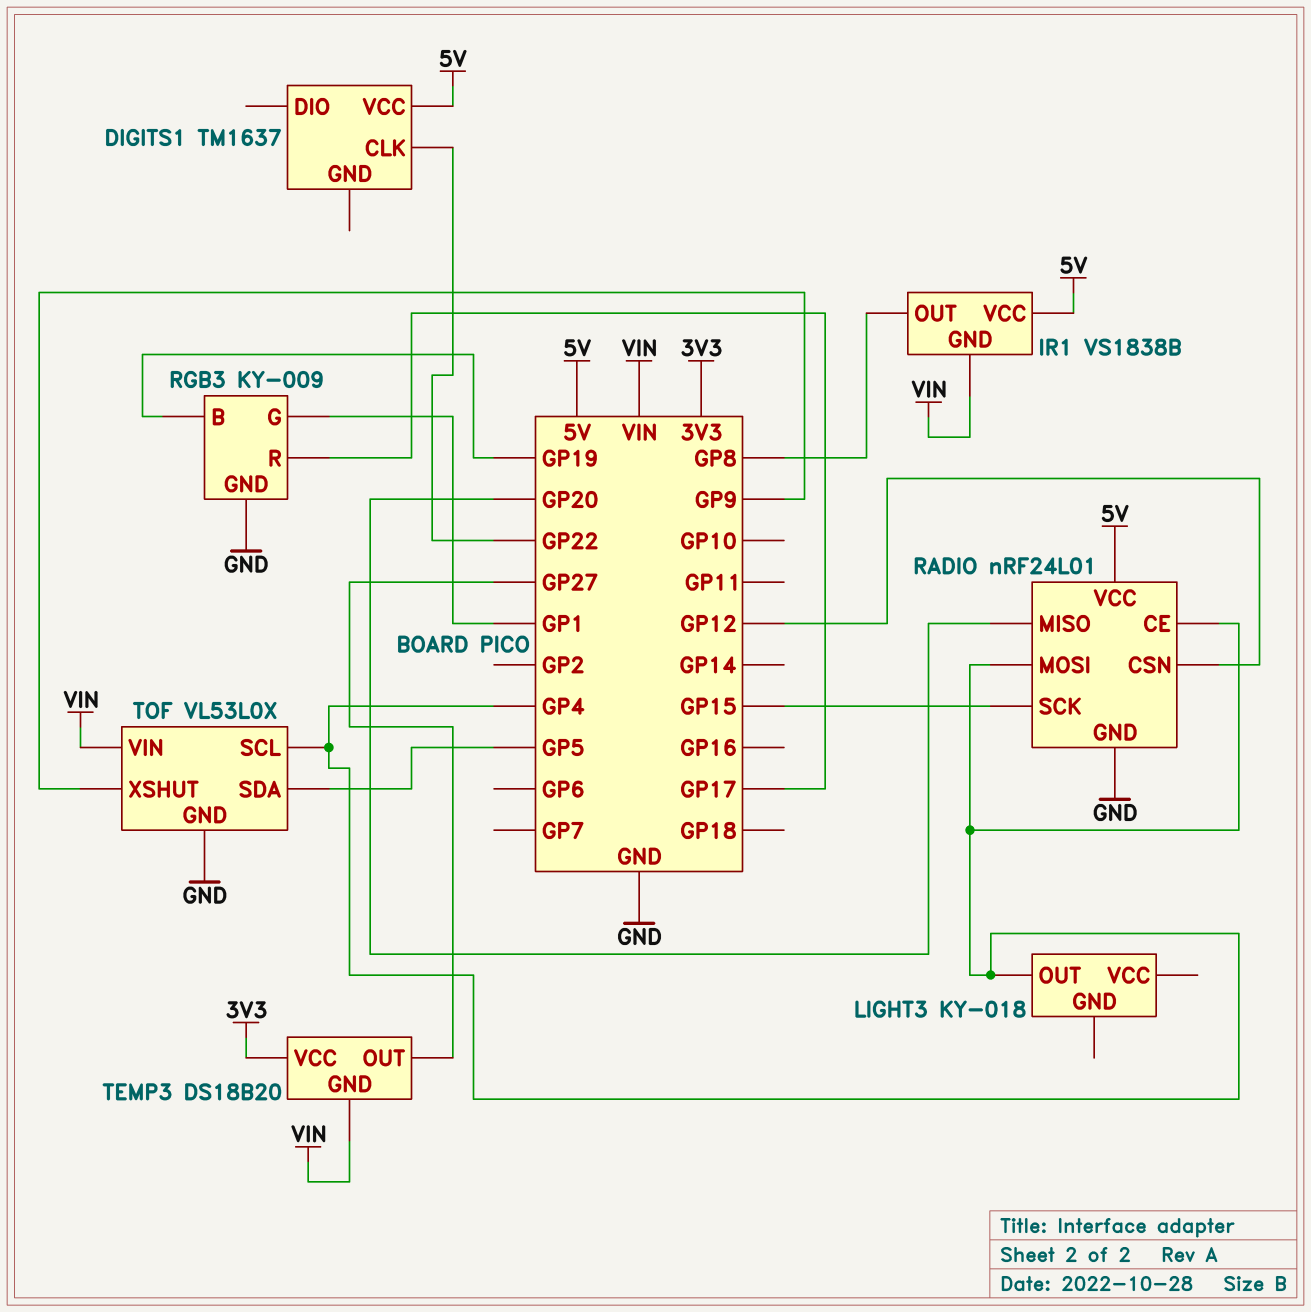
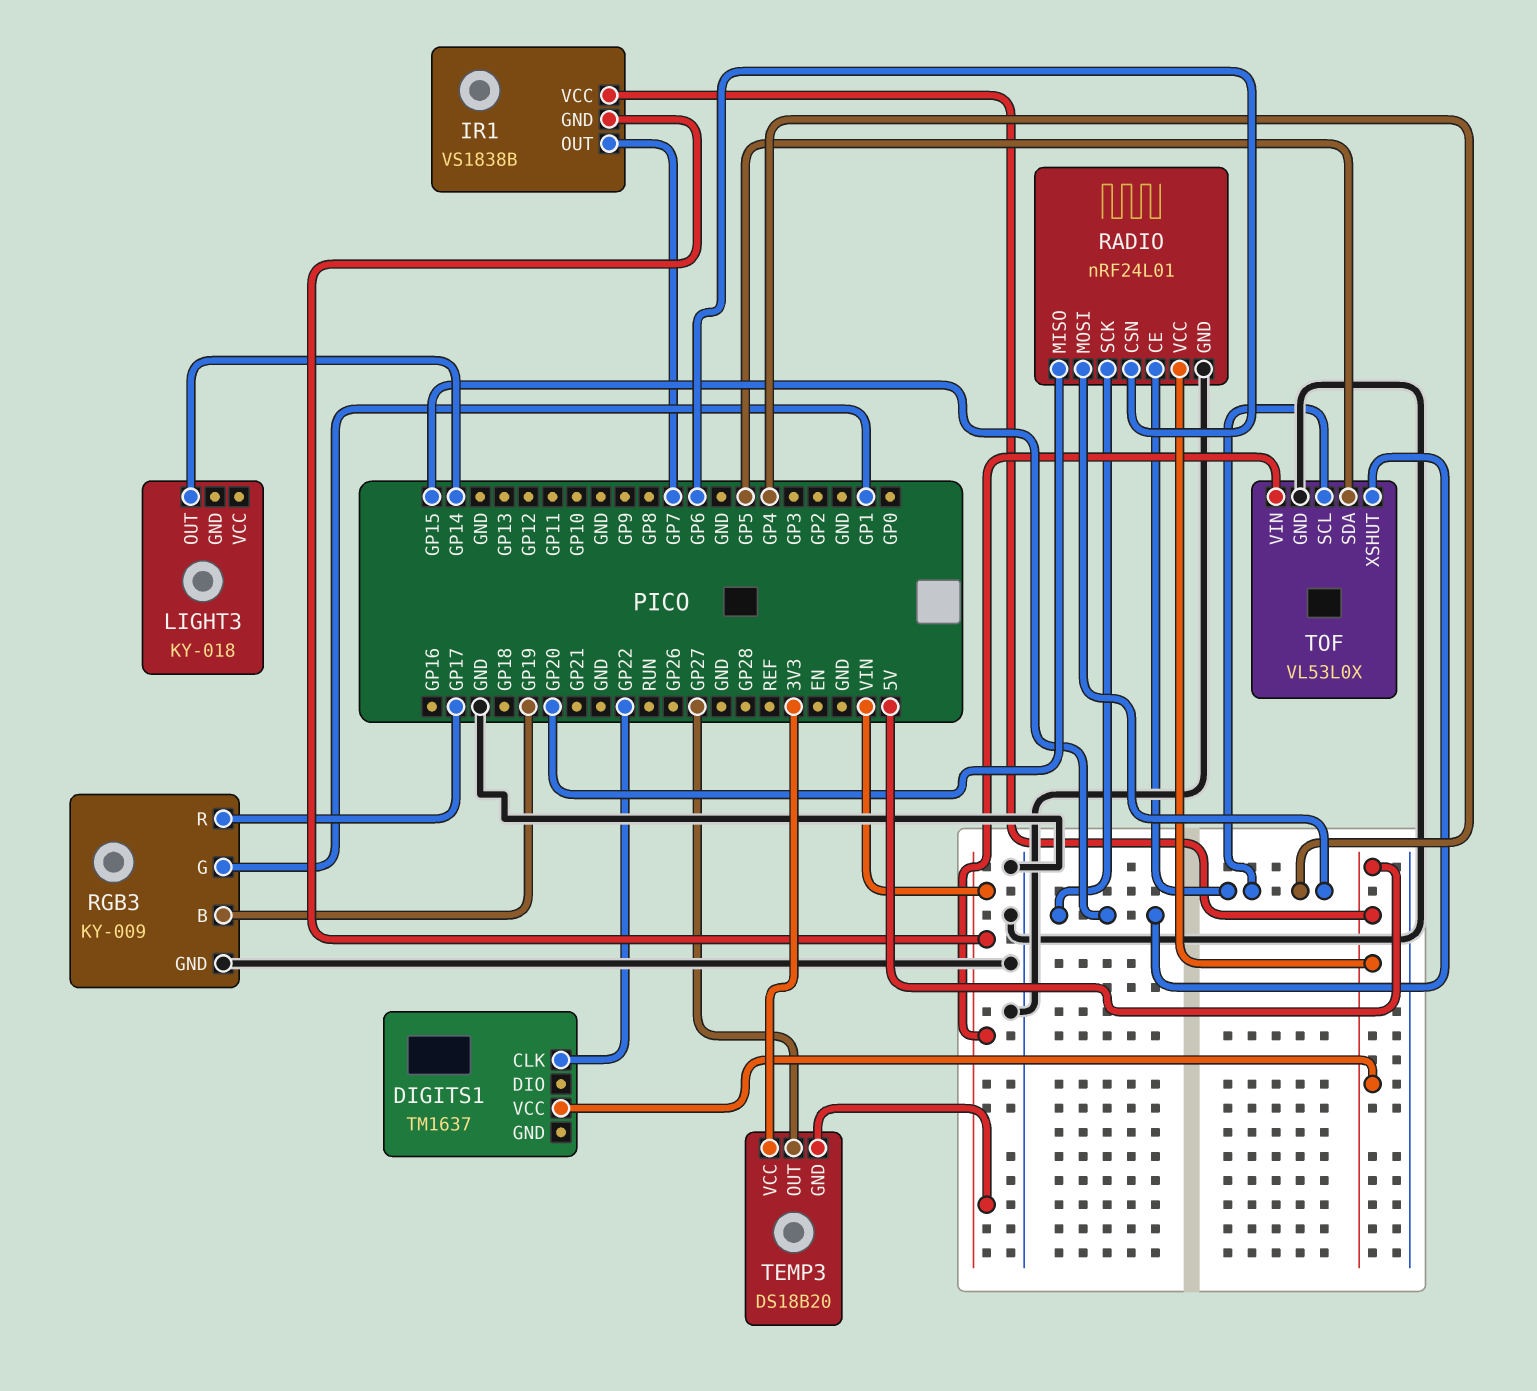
IR1 pin OUT: GP8 -> GP7
LIGHT3 pin OUT: GP4 -> GP14
RADIO pin CSN: GP12 -> GP6
TOF pin XSHUT: GP9 -> GP15

